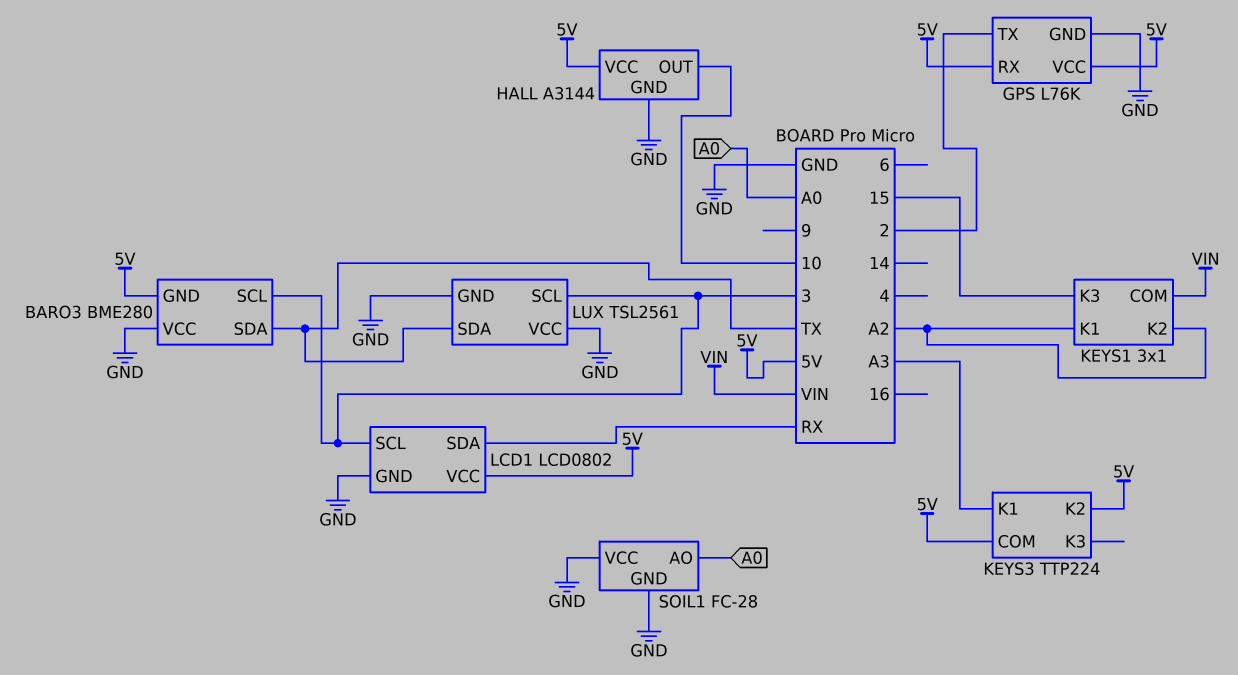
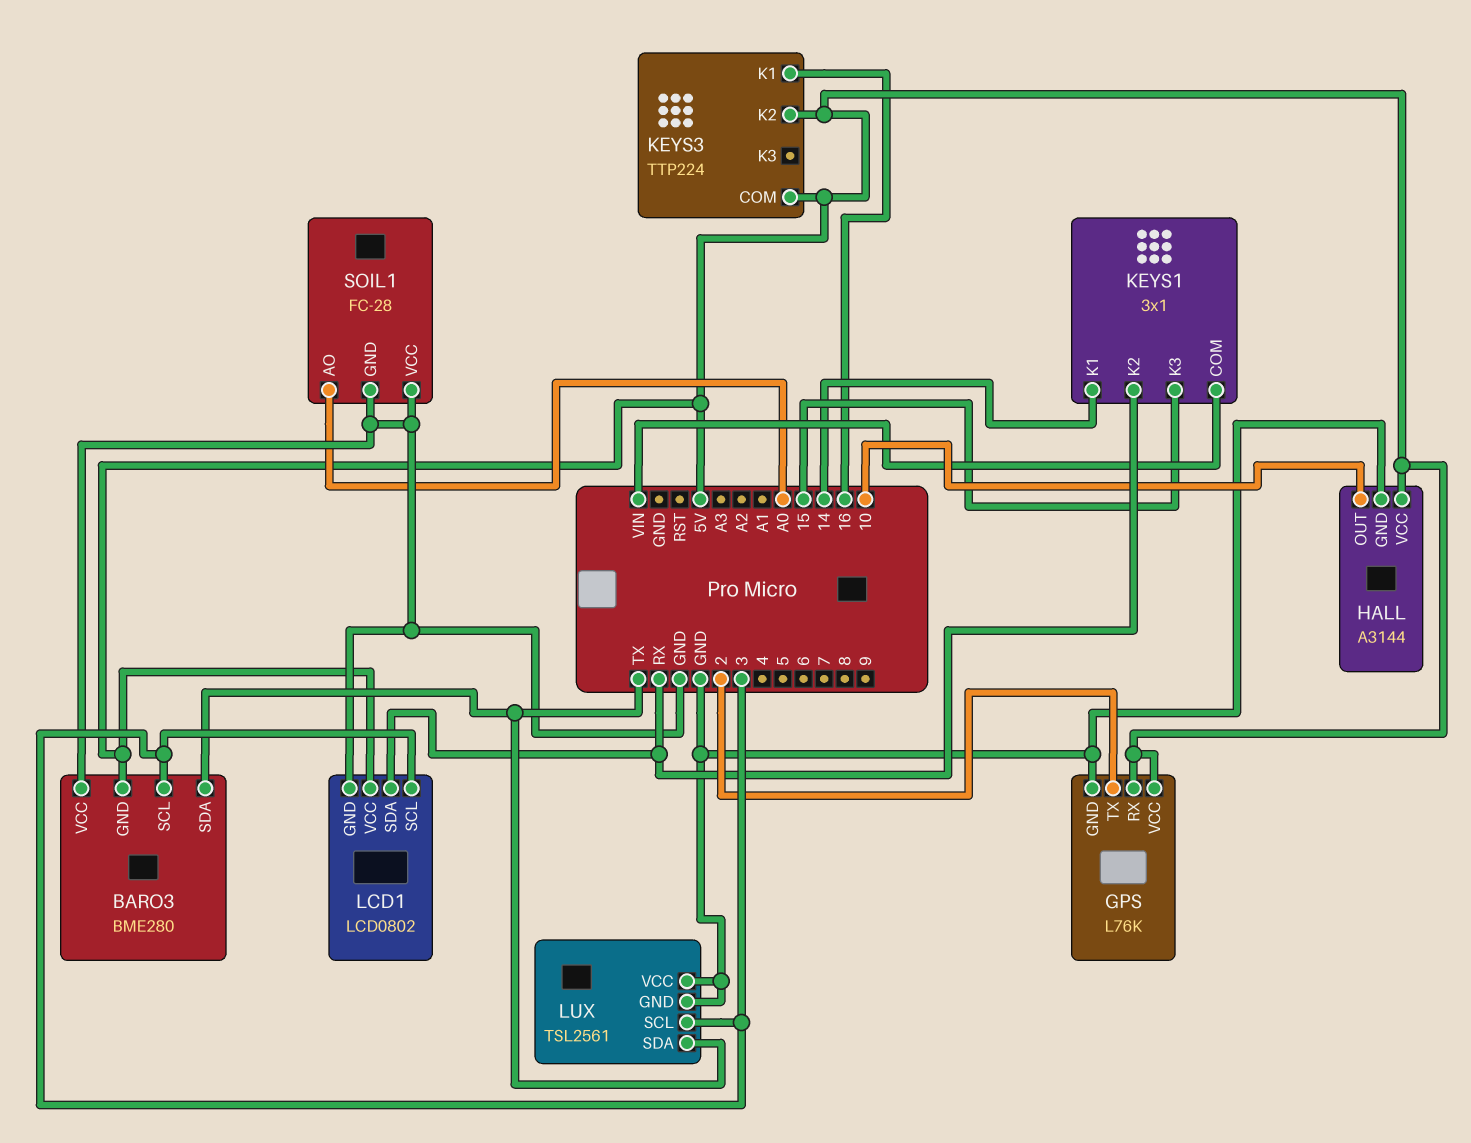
KEYS1 pin K1: A2 -> 14
KEYS1 pin K2: A2 -> RX
KEYS3 pin K1: A3 -> 16

